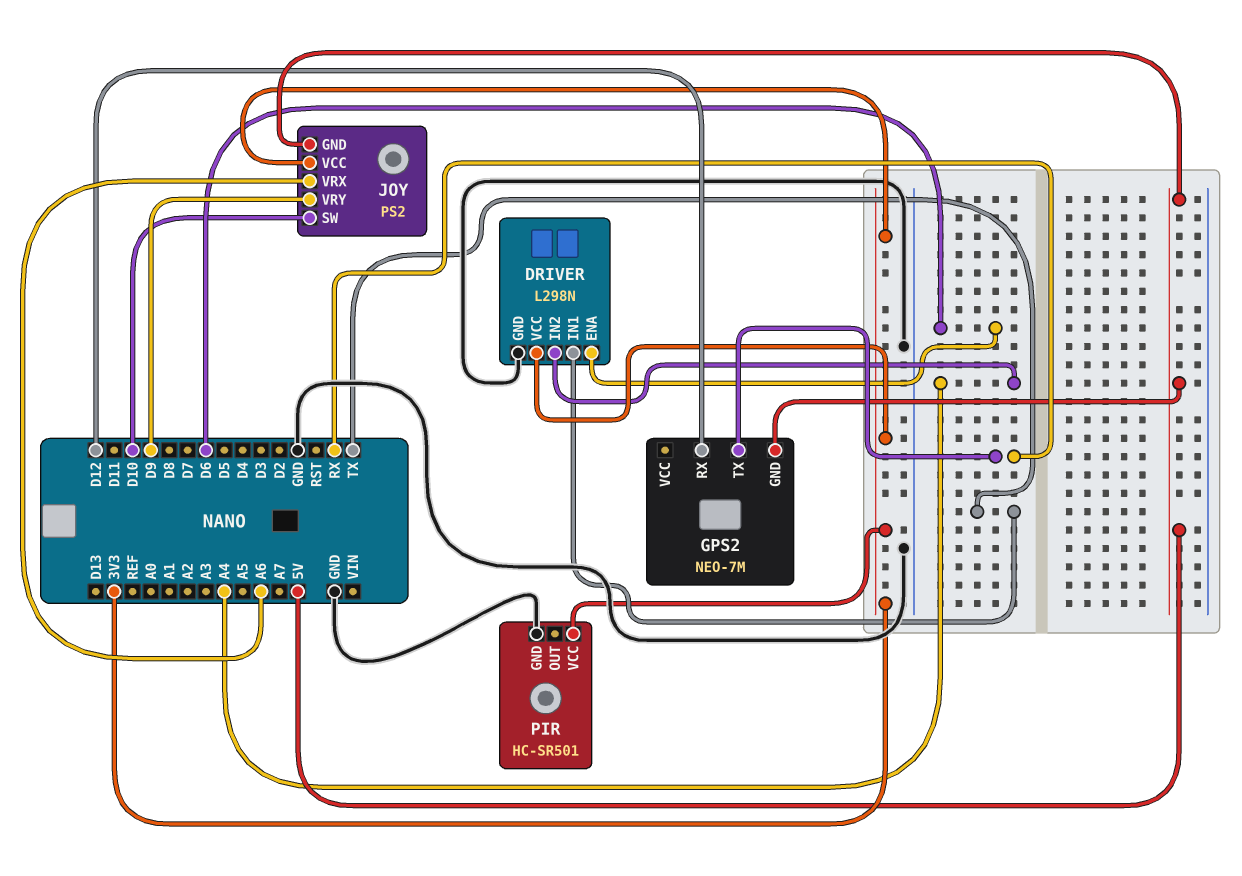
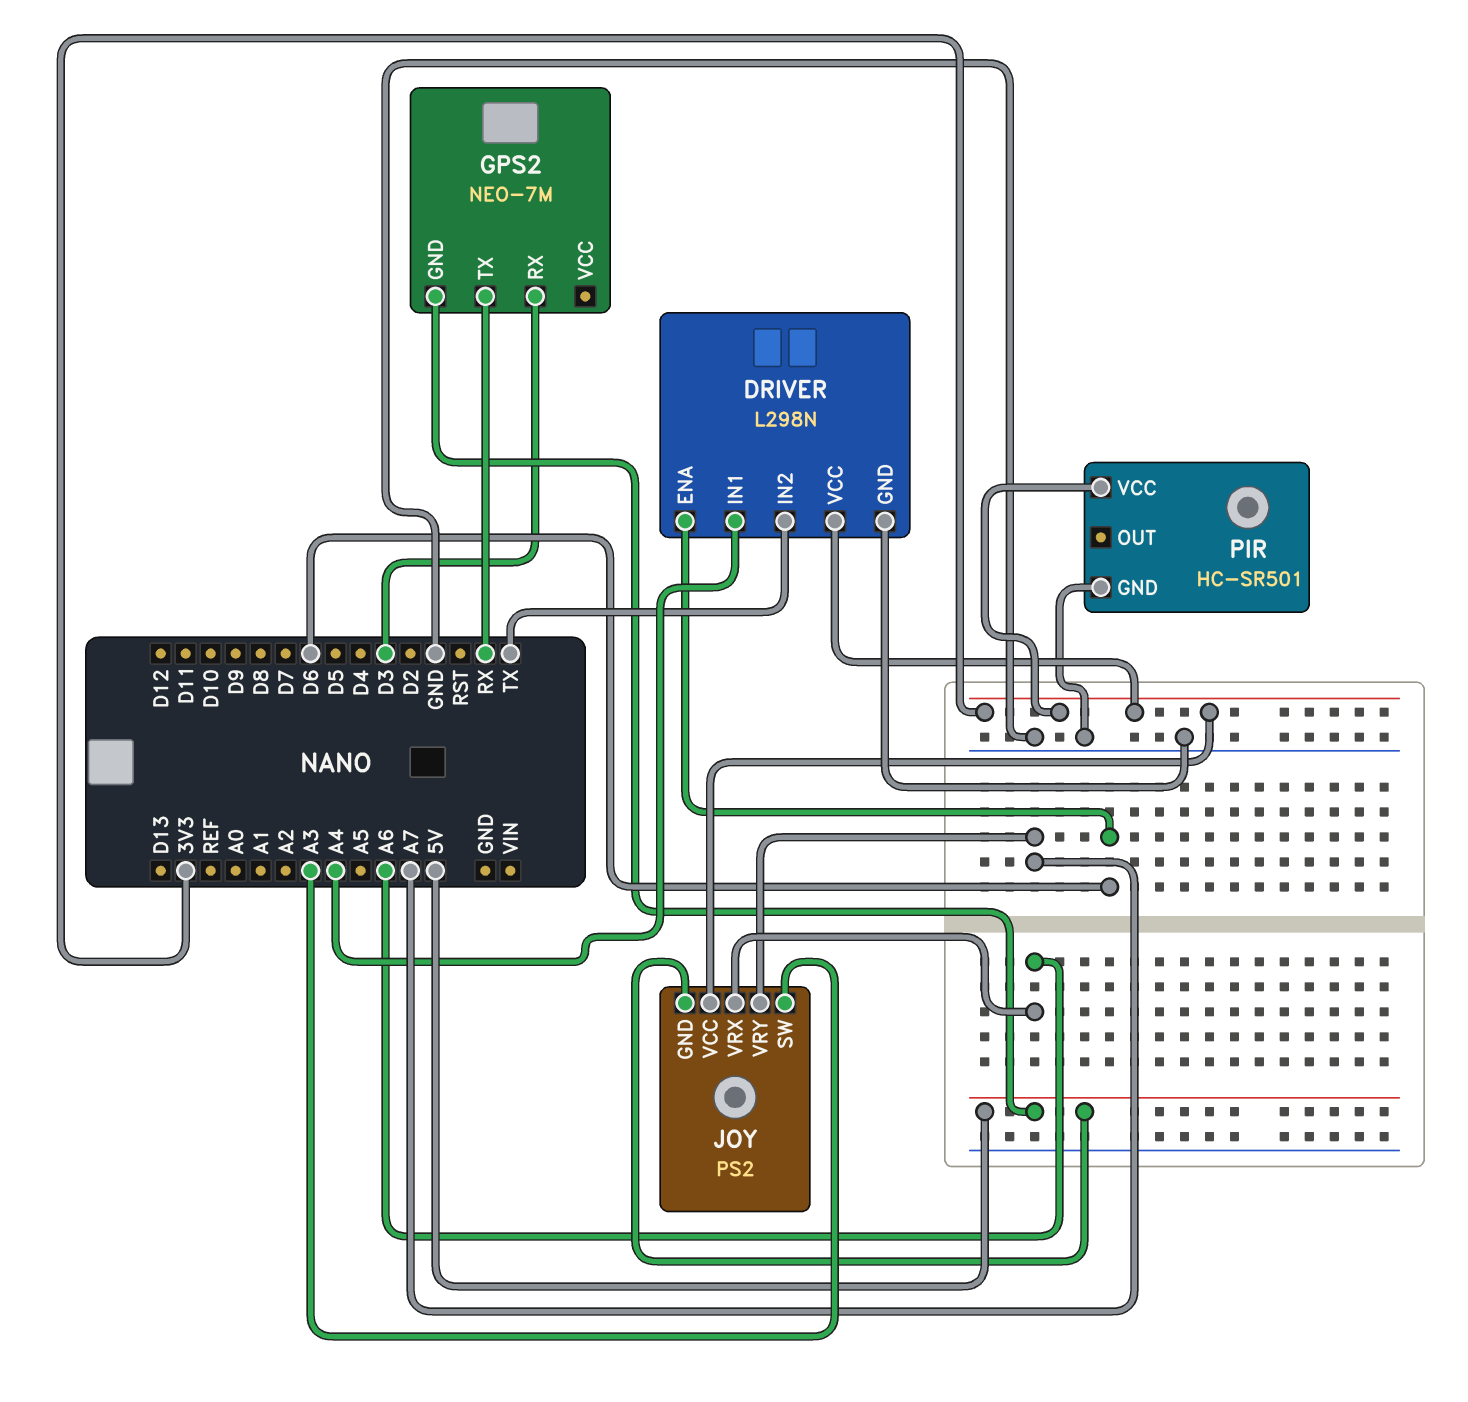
DRIVER pin IN1: TX -> A4
DRIVER pin IN2: A4 -> TX
GPS2 pin RX: D12 -> D3
JOY pin SW: D10 -> A3
JOY pin VRY: D9 -> A7

